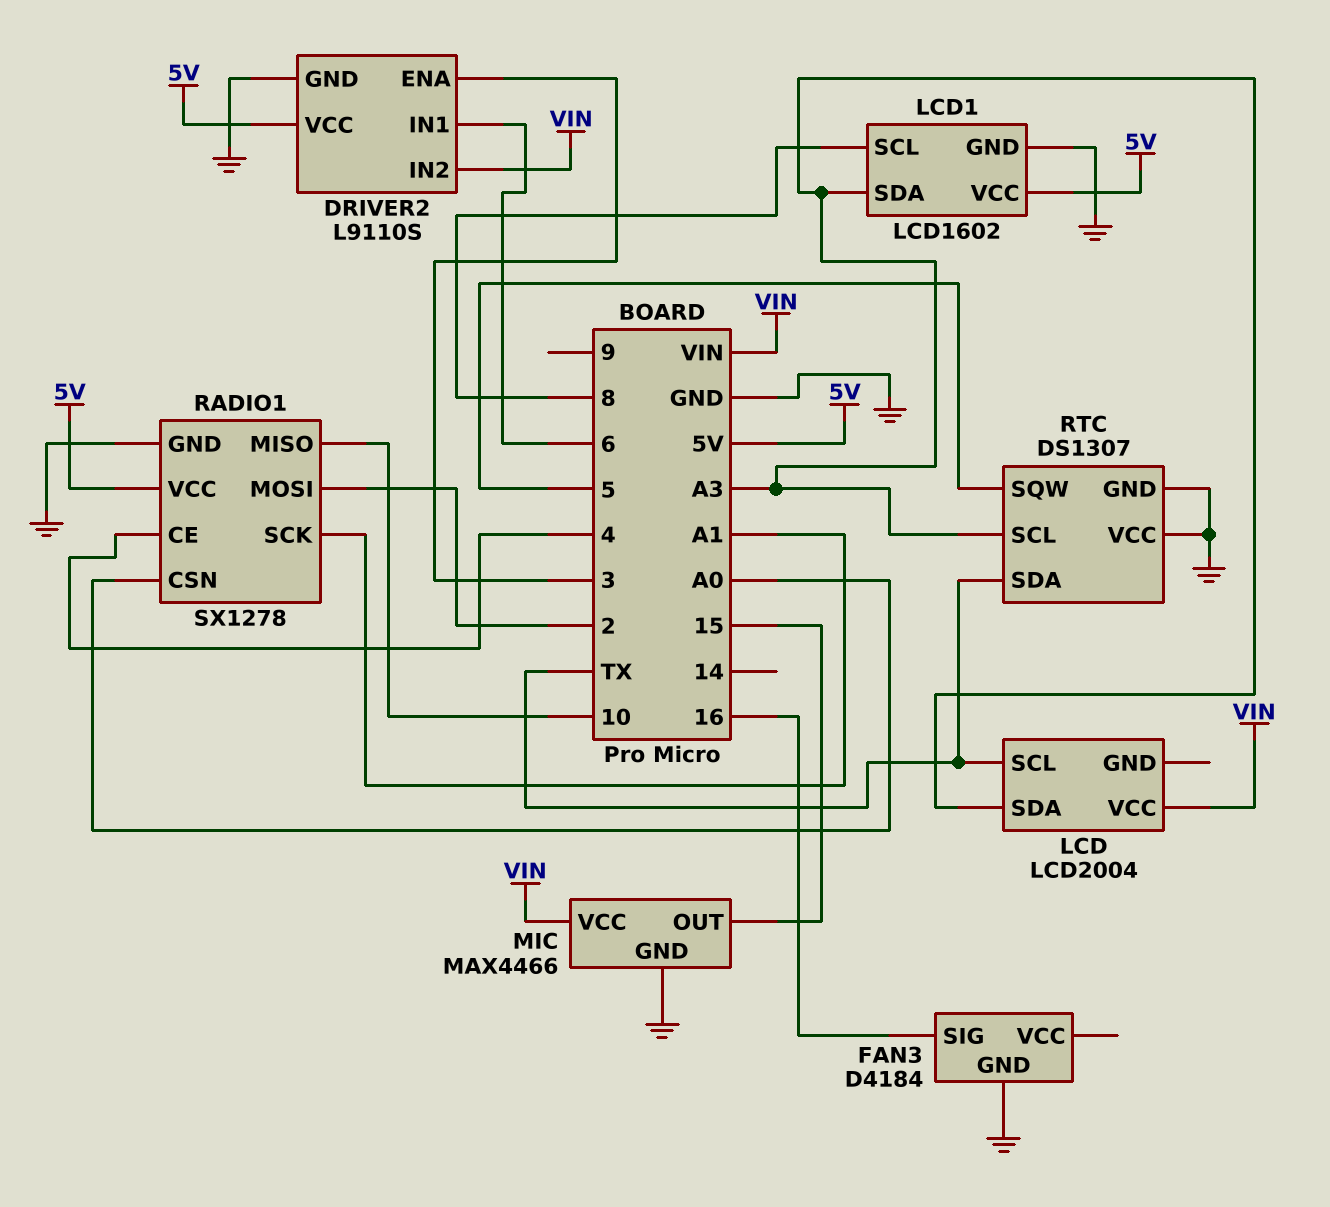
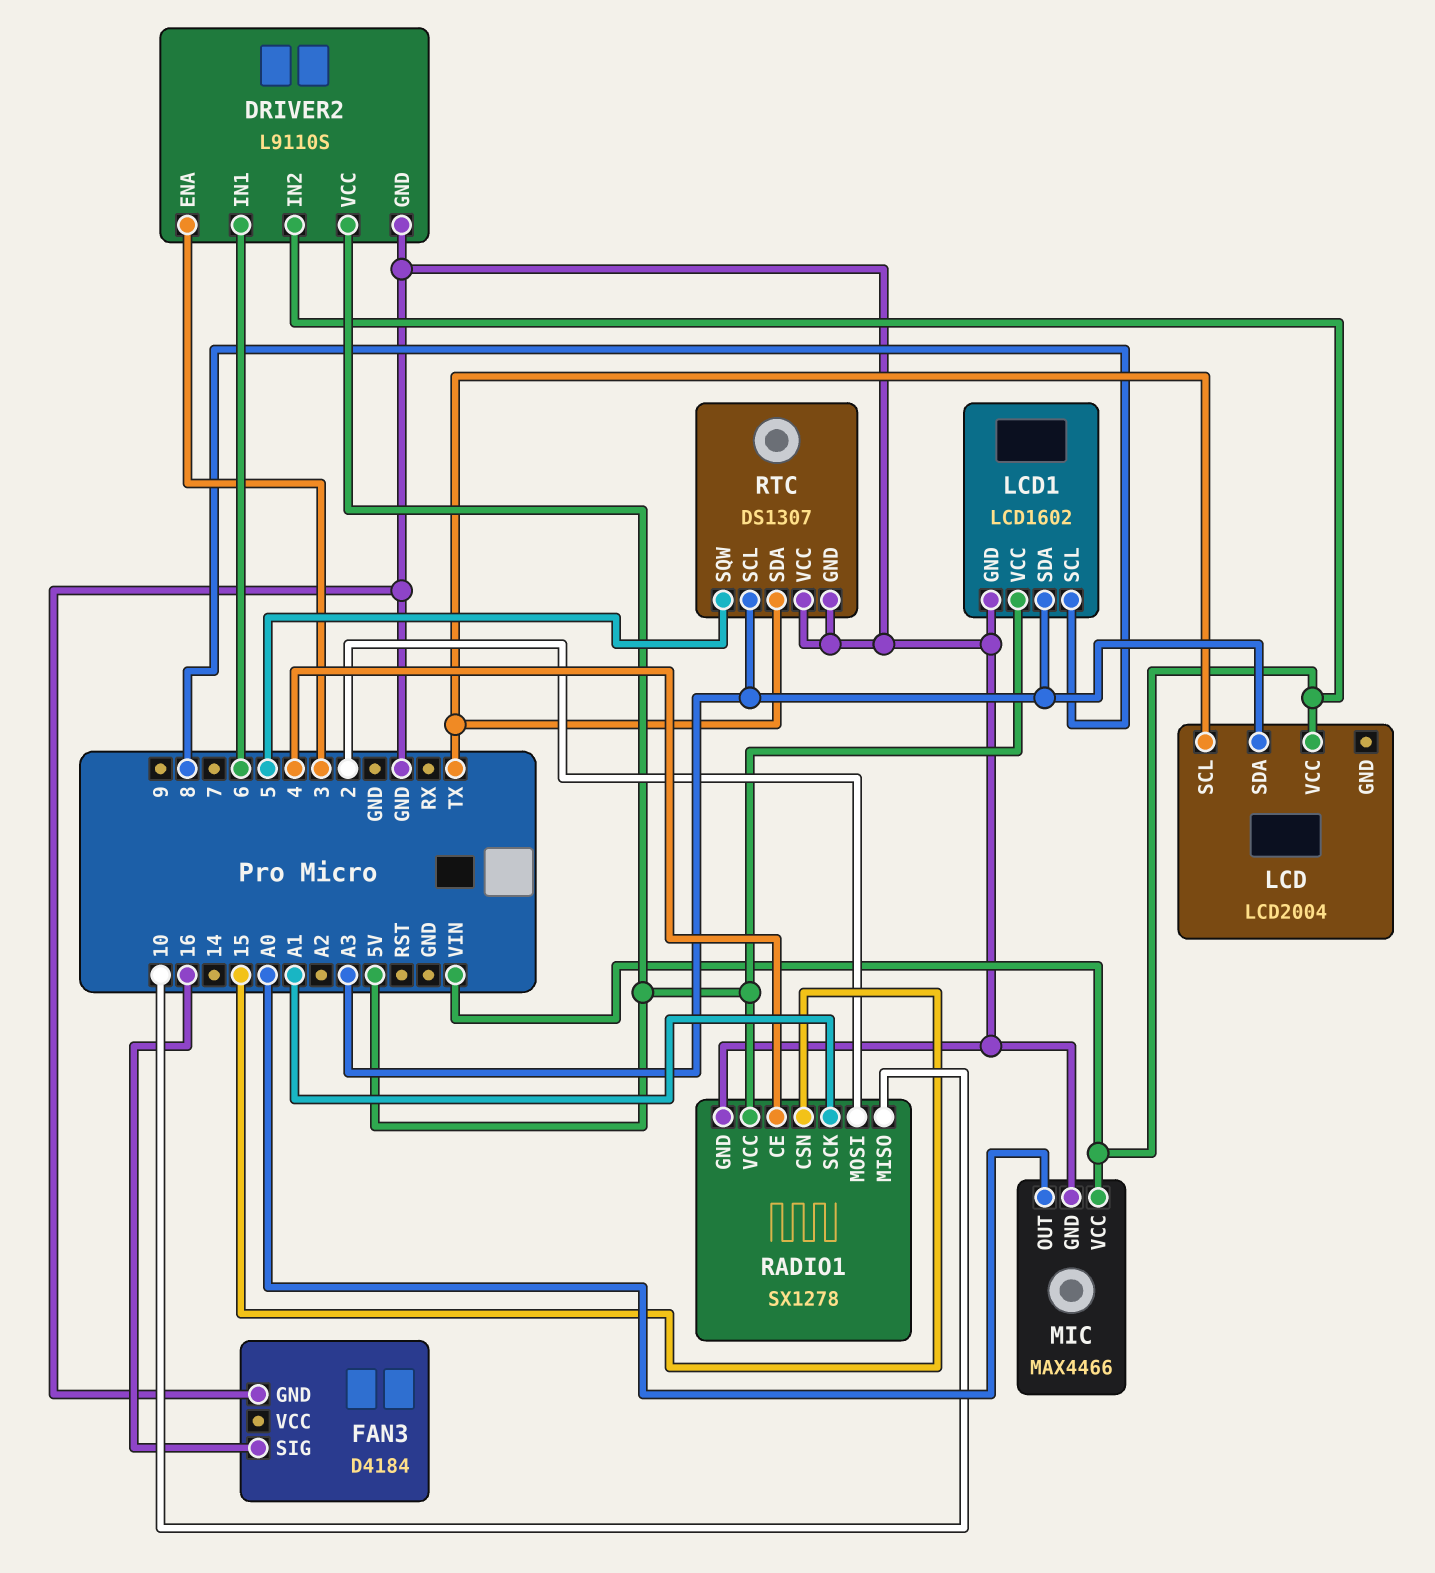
MIC pin OUT: 15 -> A0
RADIO1 pin CSN: A0 -> 15

